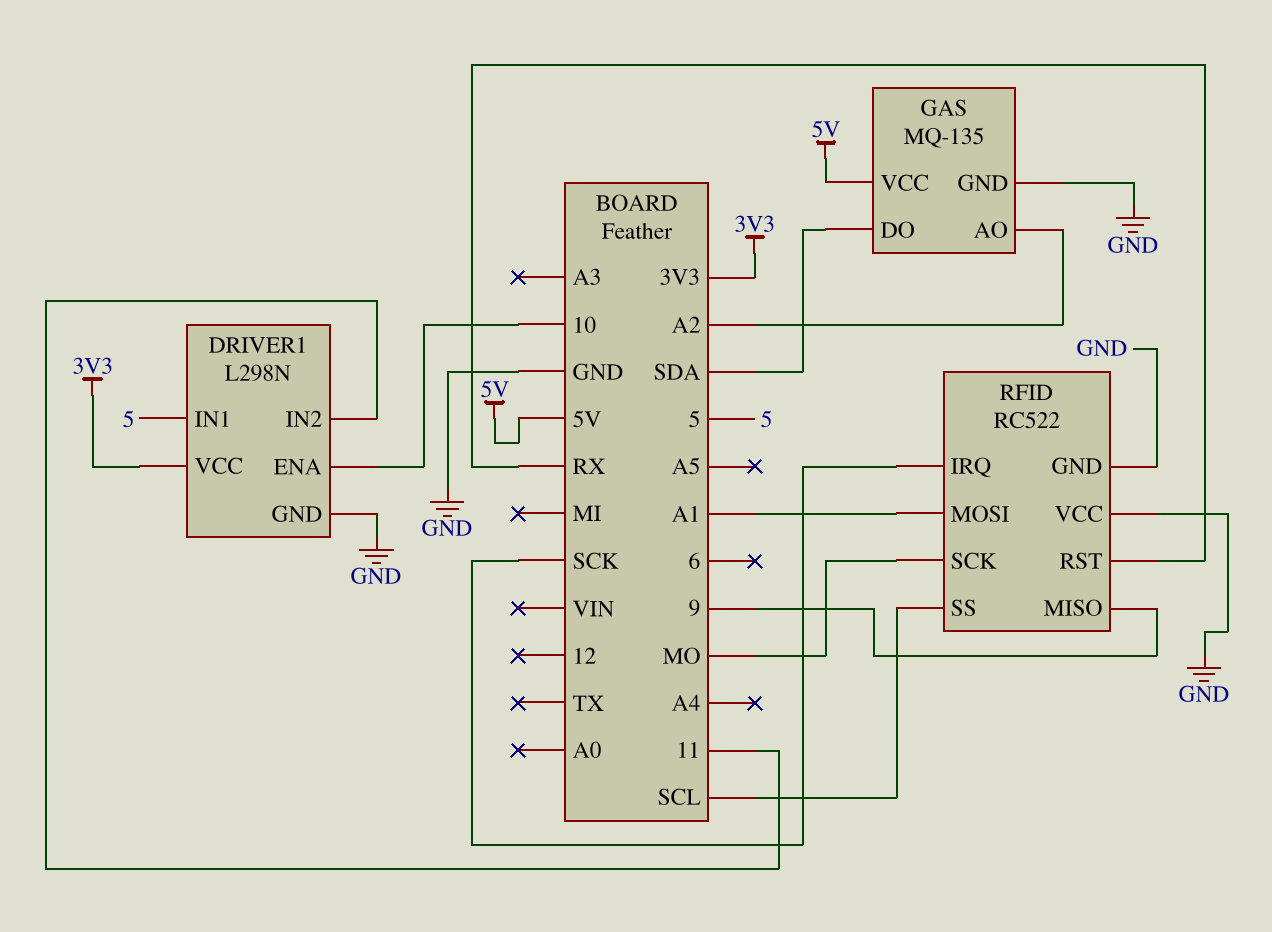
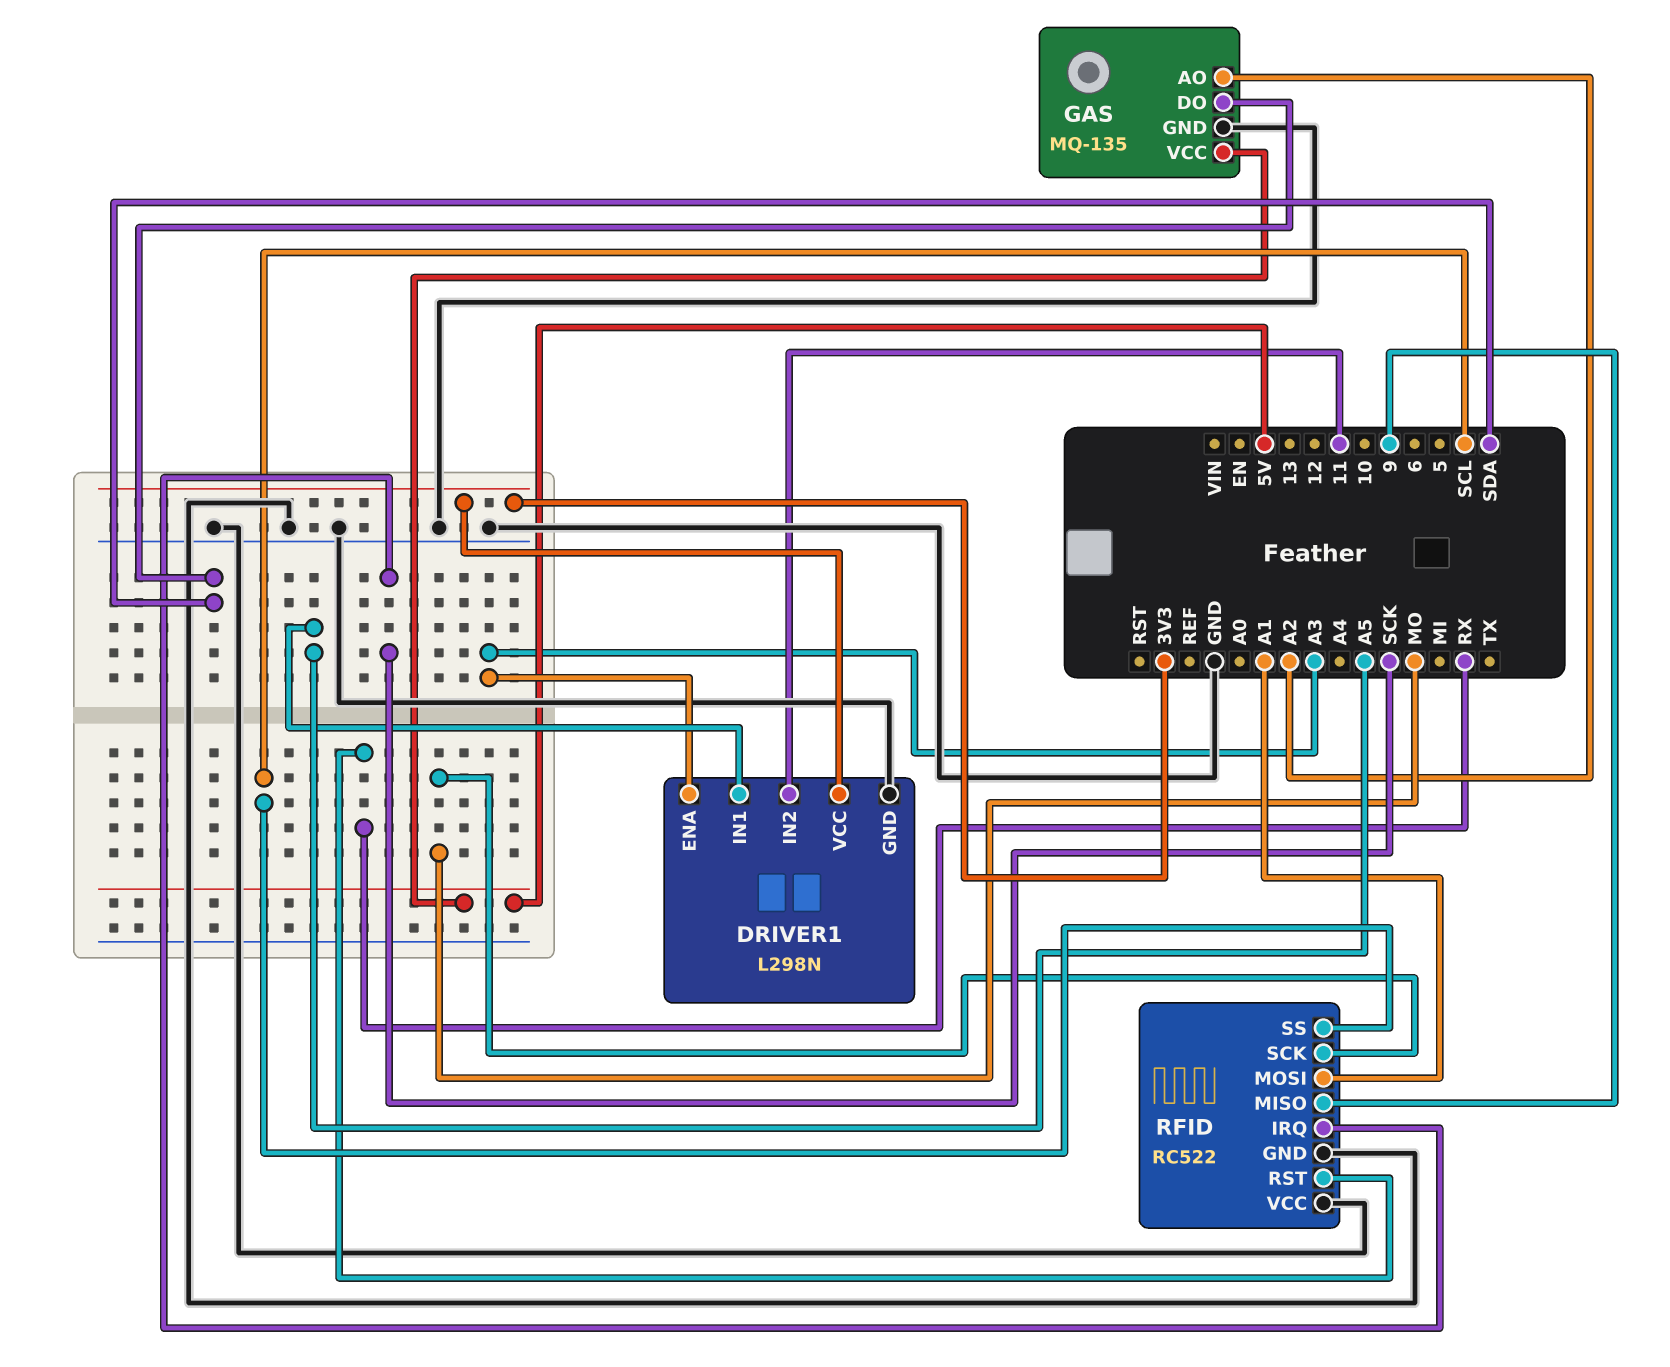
DRIVER1 pin ENA: 10 -> A3
DRIVER1 pin IN1: 5 -> A5

